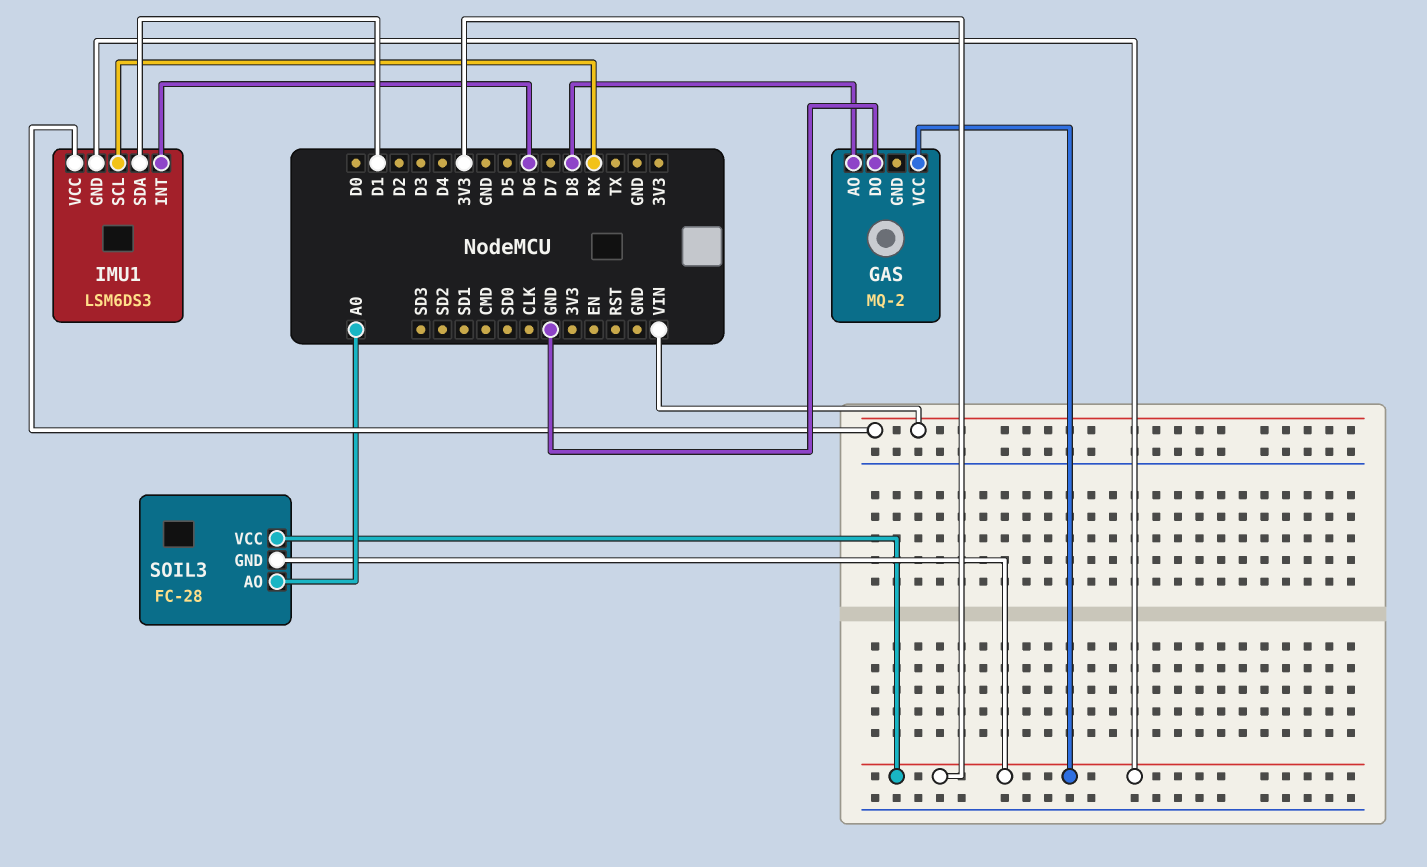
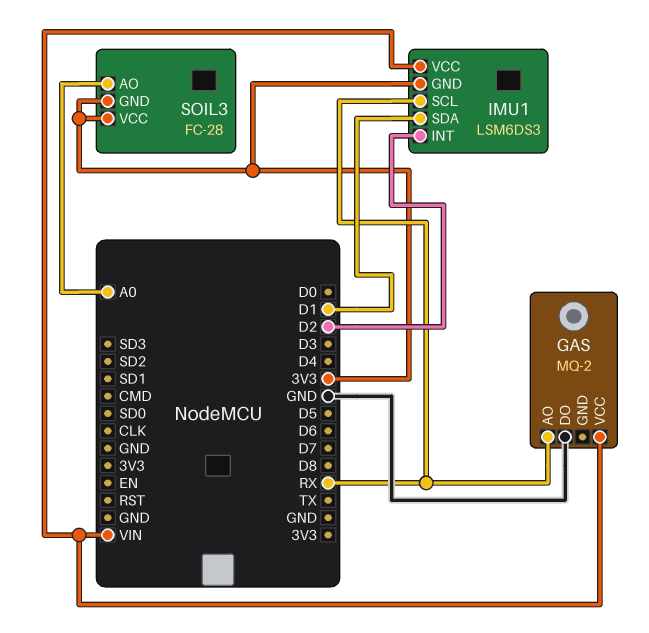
GAS pin AO: D8 -> RX
GAS pin VCC: 3V3 -> VIN
IMU1 pin INT: D6 -> D2

